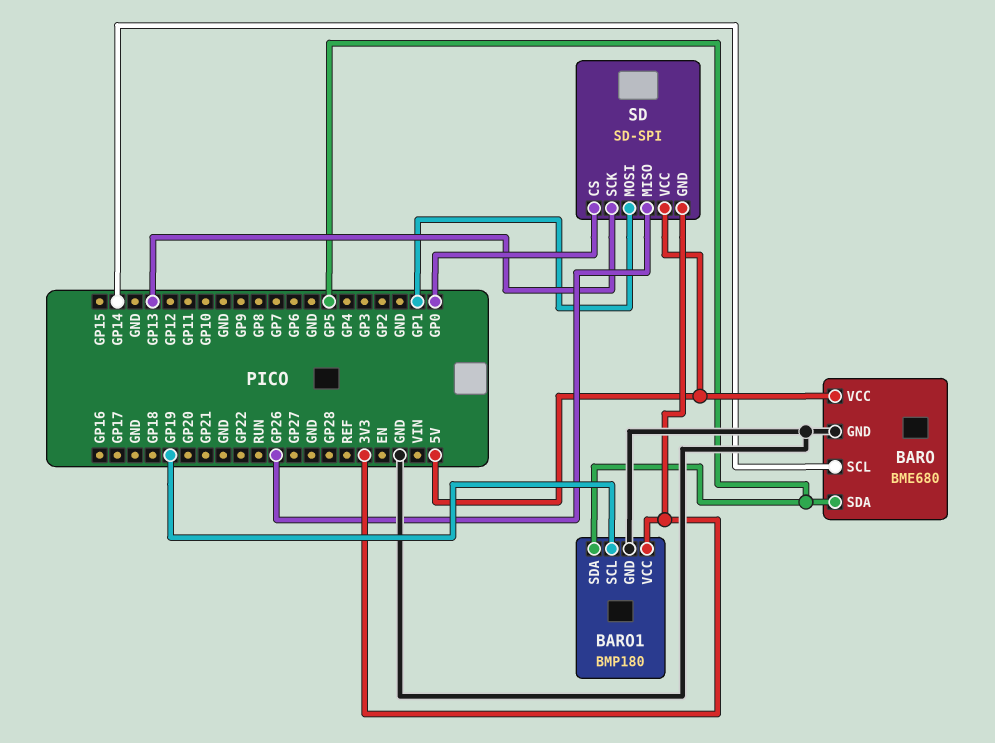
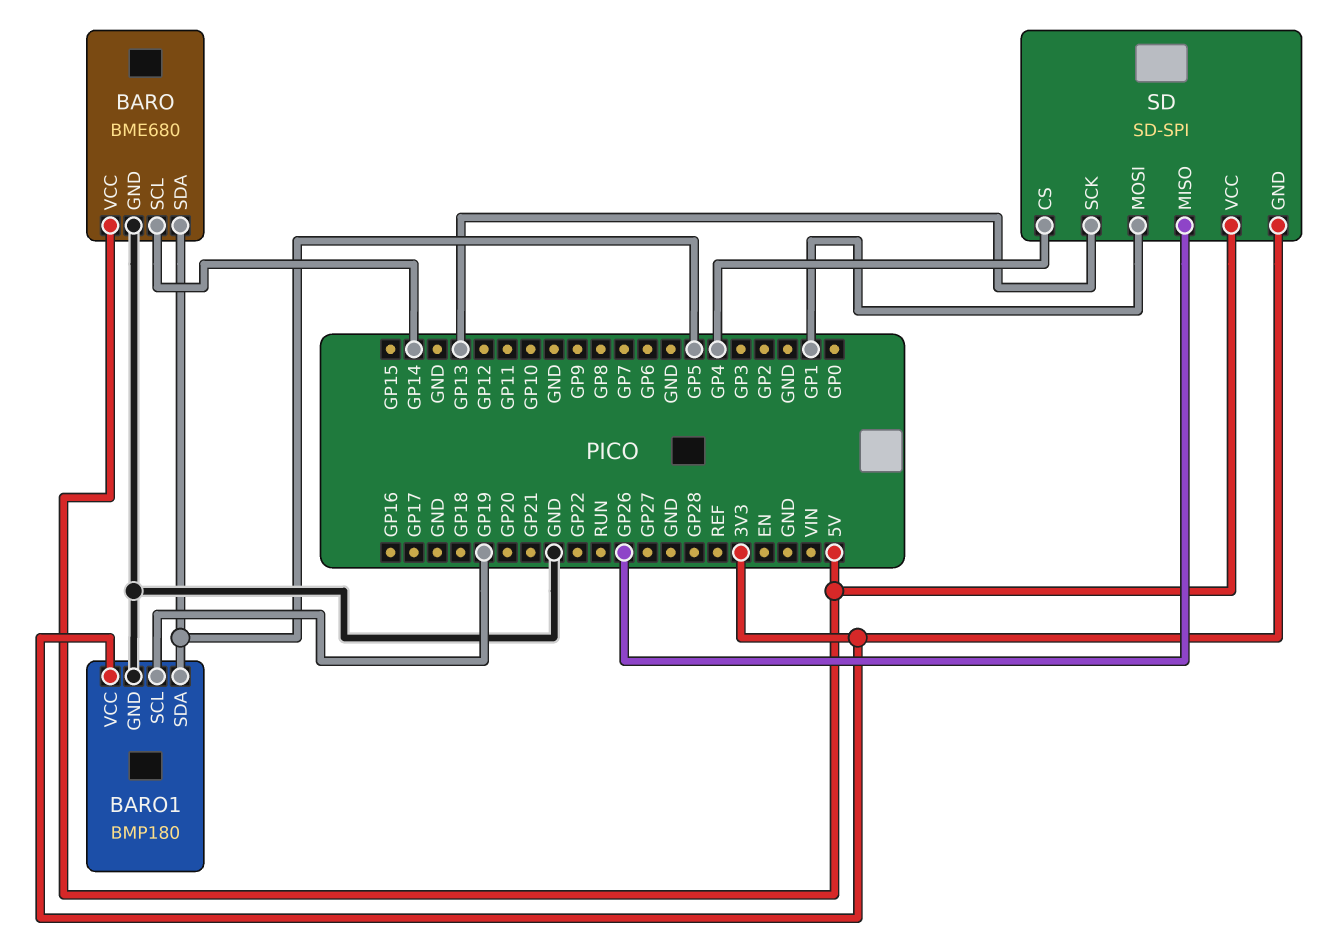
SD pin CS: GP0 -> GP4

